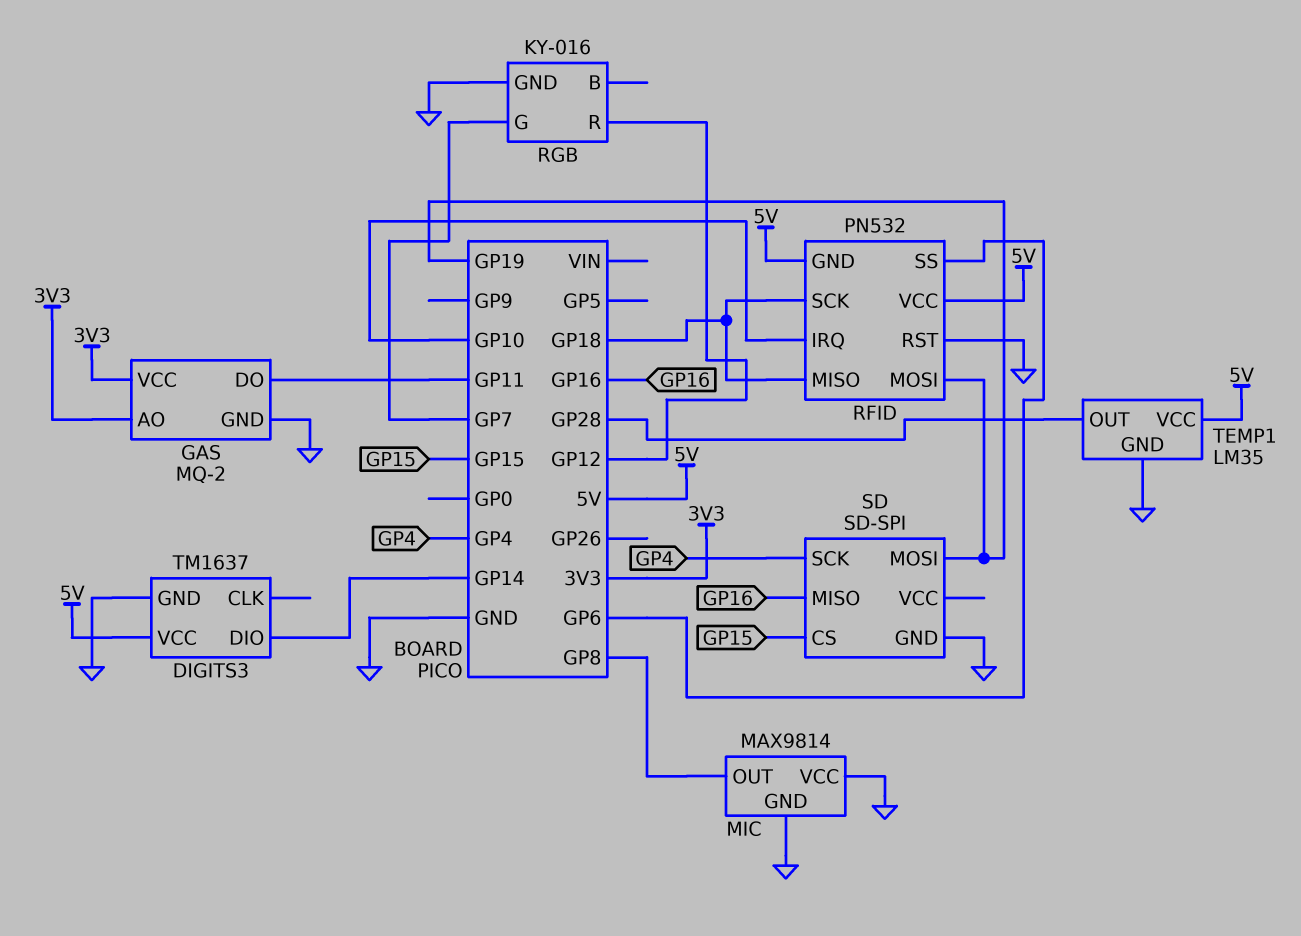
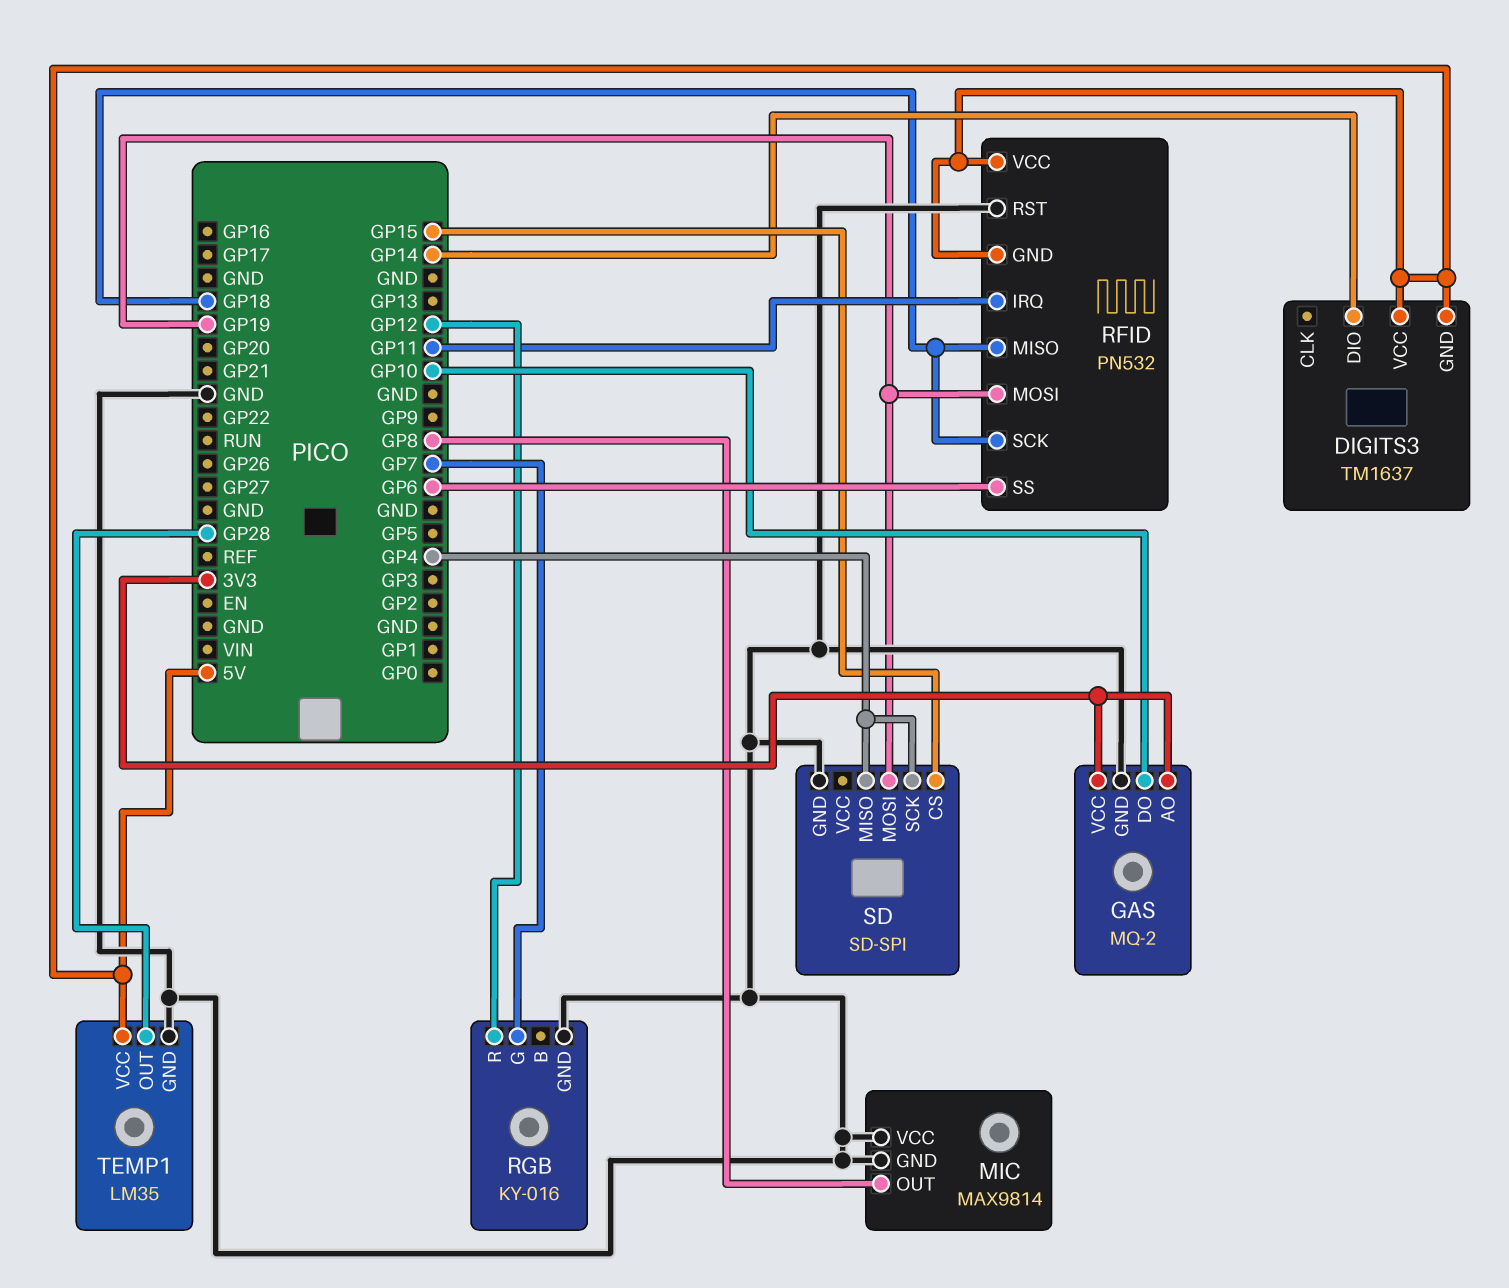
DIGITS3 pin GND: GND -> 5V
GAS pin DO: GP11 -> GP10
RFID pin IRQ: GP10 -> GP11
SD pin MISO: GP16 -> GP4

